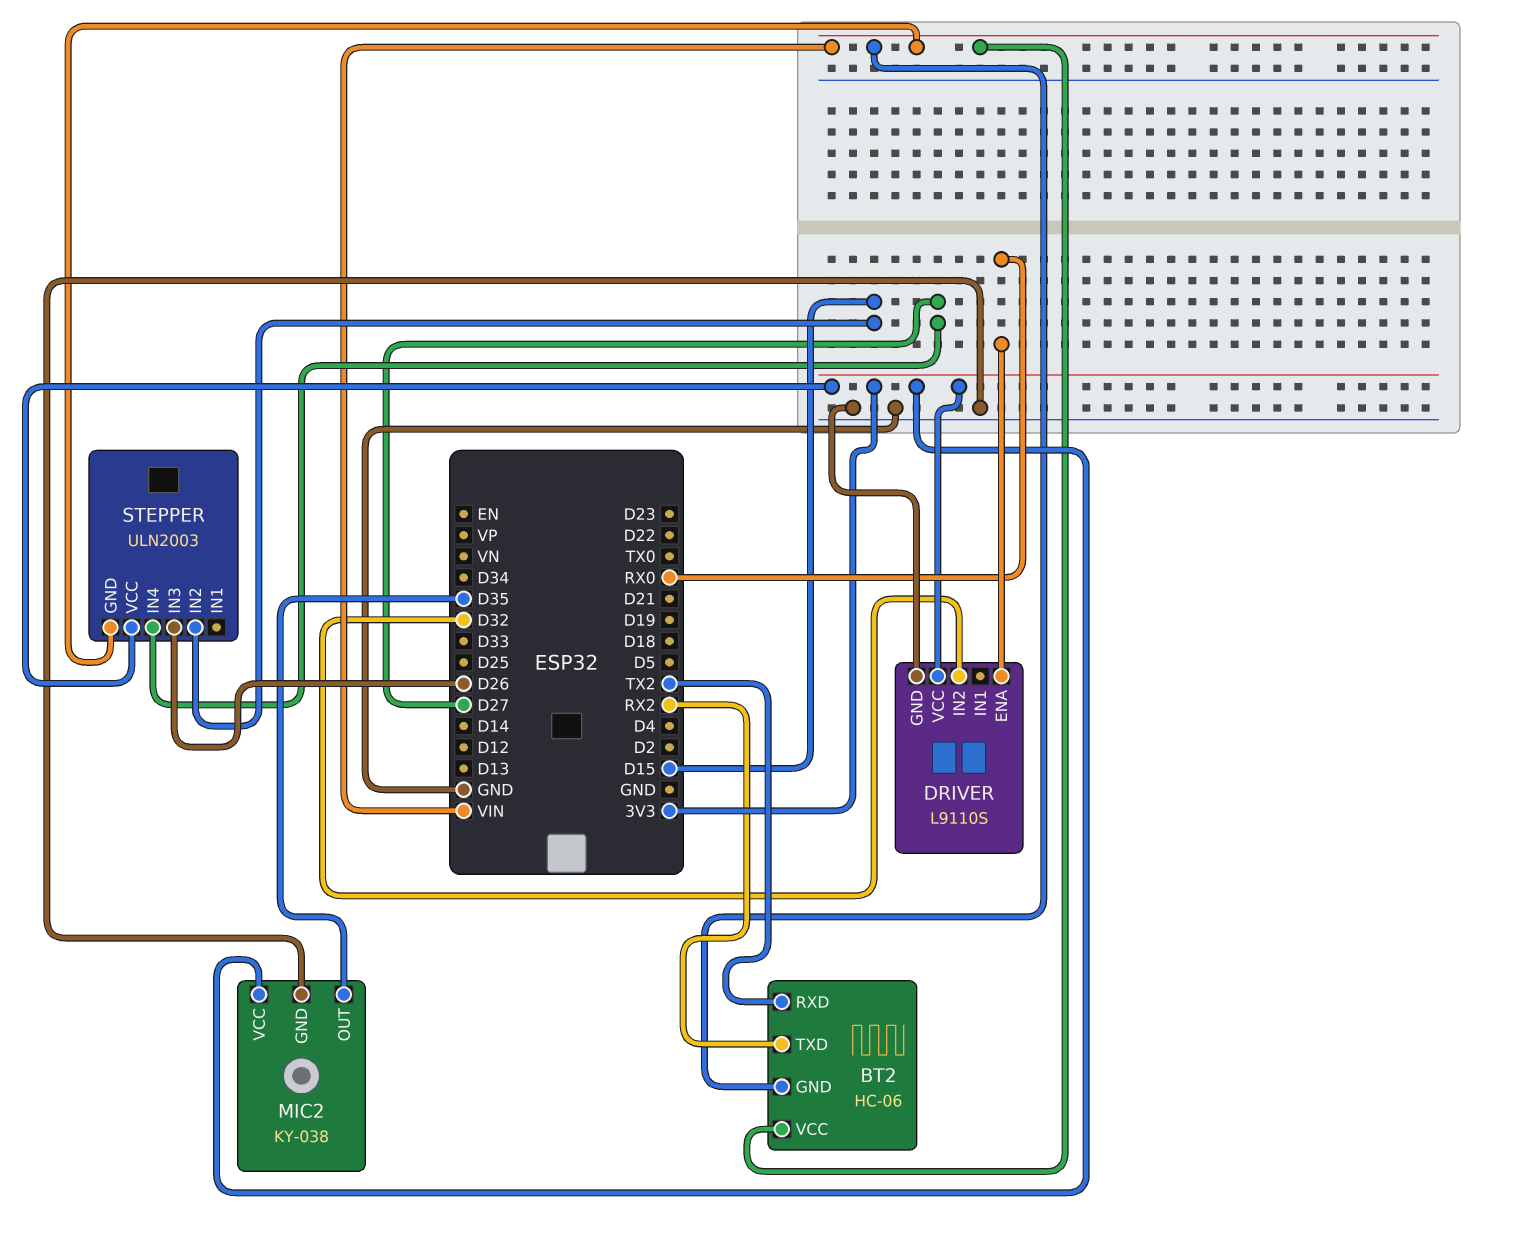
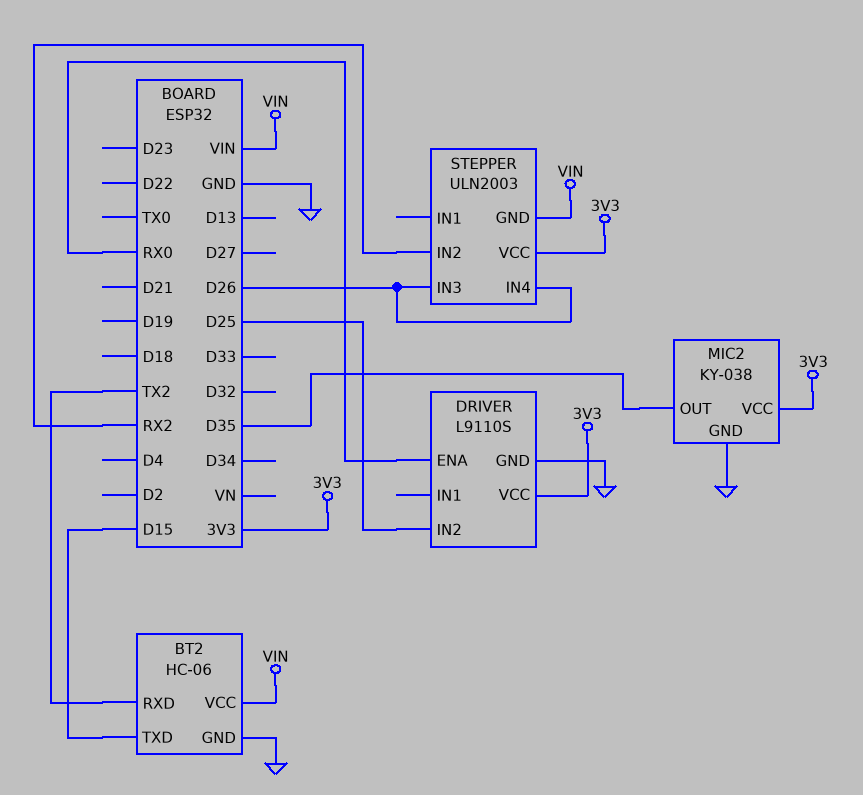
BT2 pin GND: VIN -> GND
BT2 pin TXD: RX2 -> D15
DRIVER pin IN2: D32 -> D25
STEPPER pin IN2: D15 -> RX2
STEPPER pin IN4: D27 -> D26

